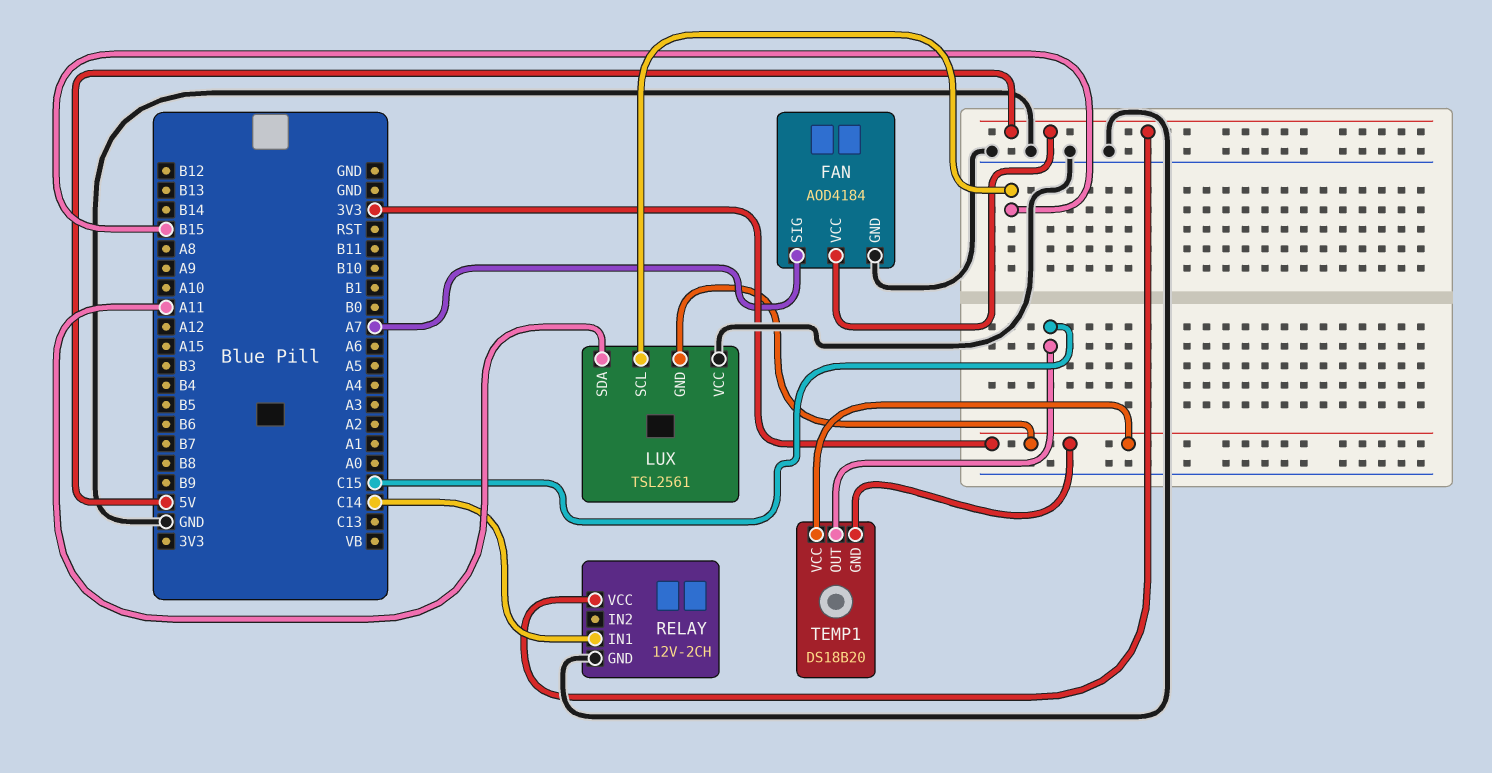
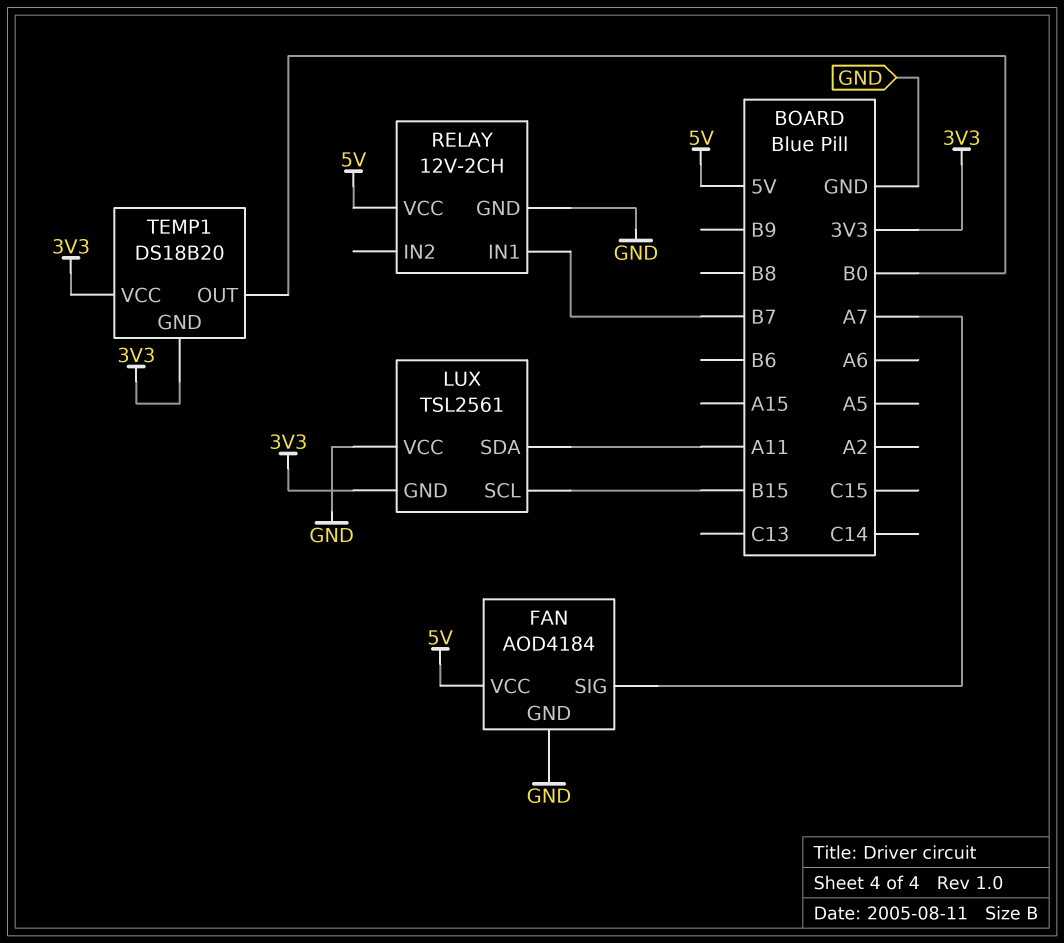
RELAY pin IN1: C14 -> B7
TEMP1 pin OUT: C15 -> B0

